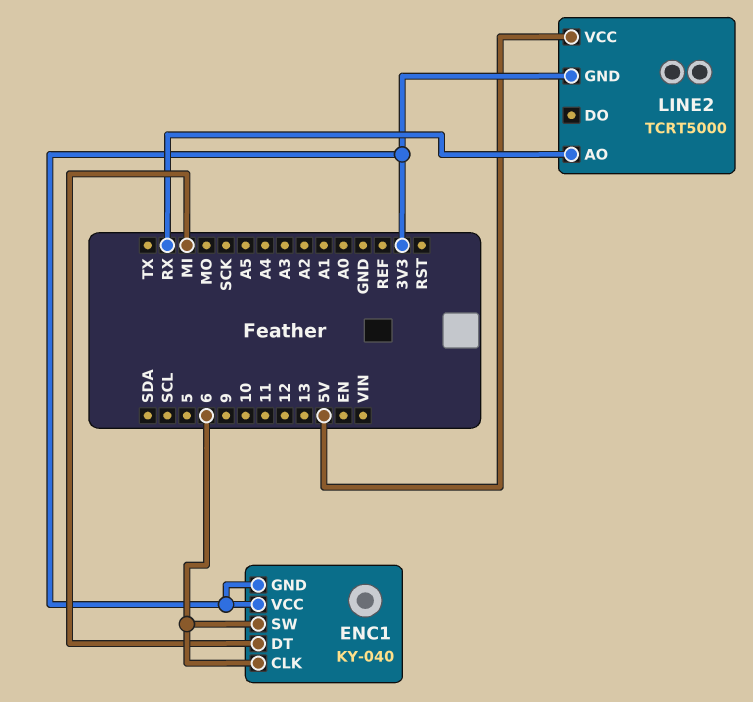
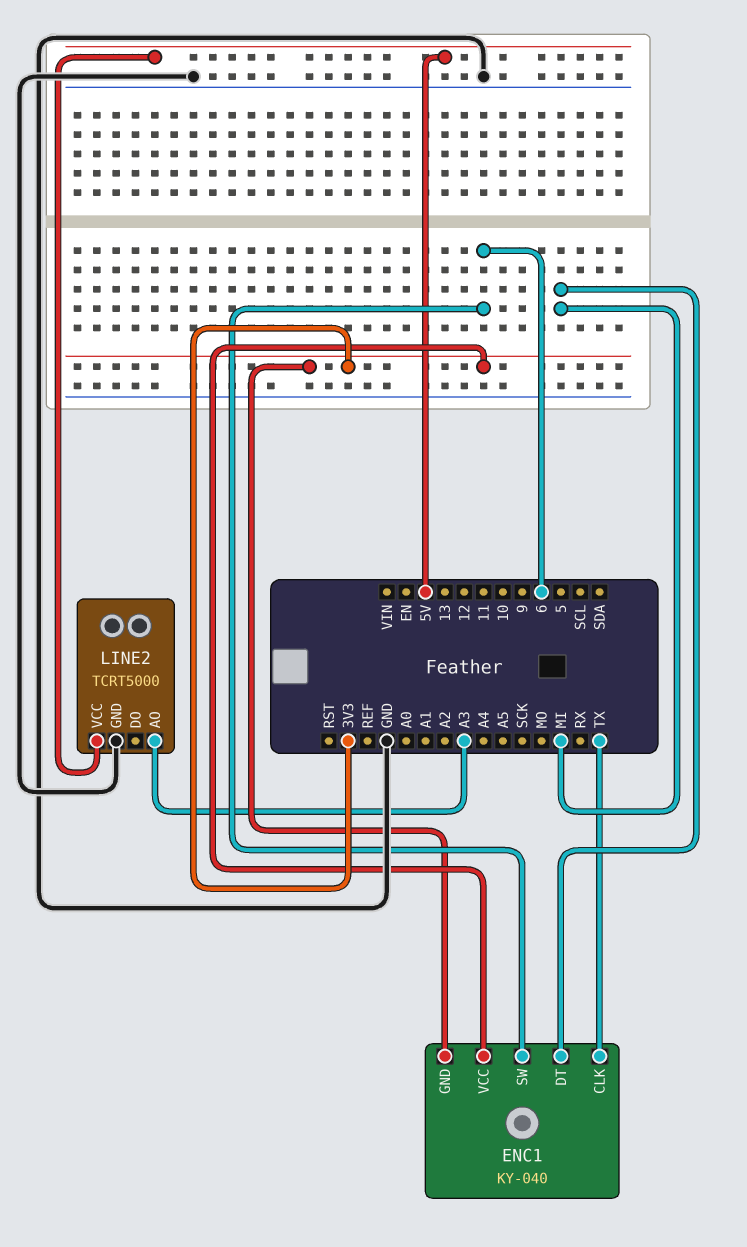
ENC1 pin CLK: 6 -> TX
LINE2 pin AO: RX -> A3
LINE2 pin GND: 3V3 -> GND

